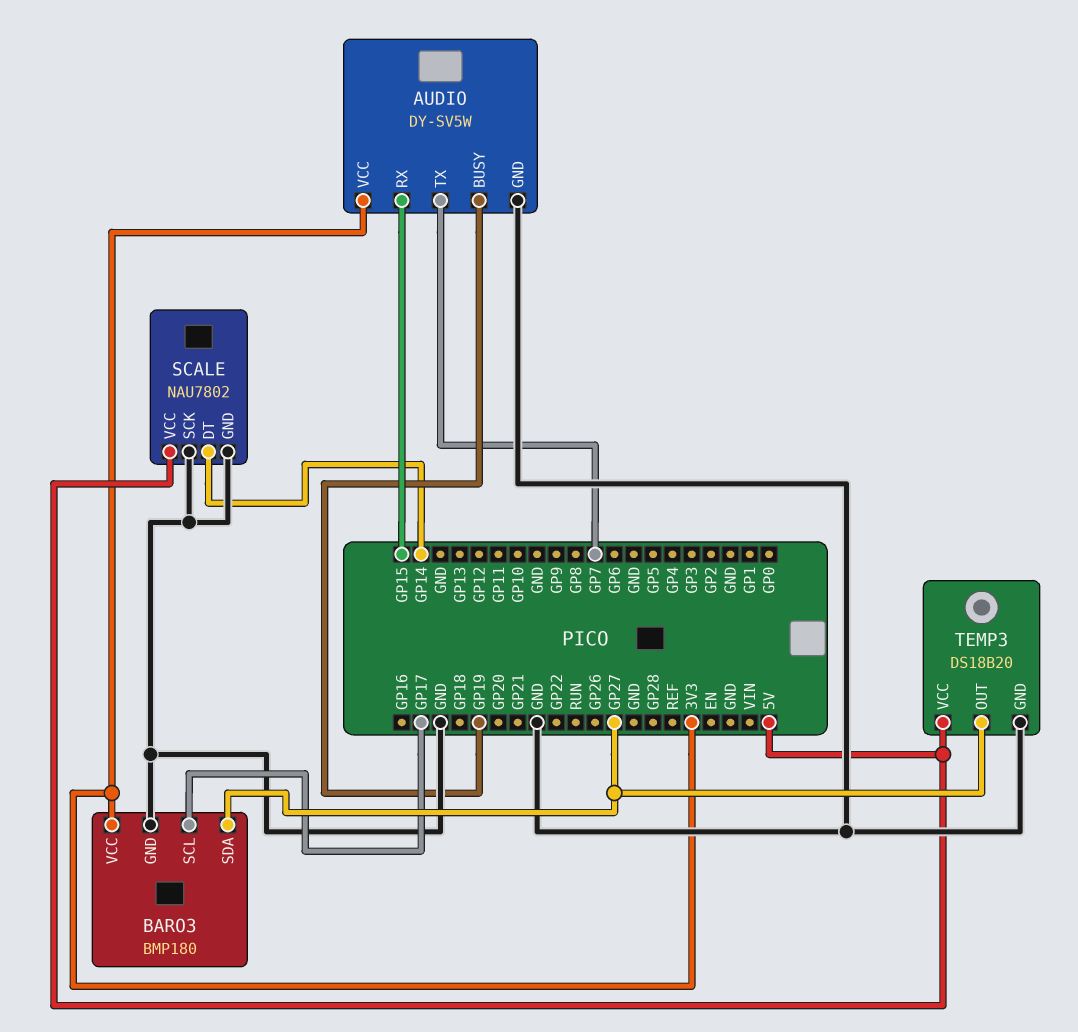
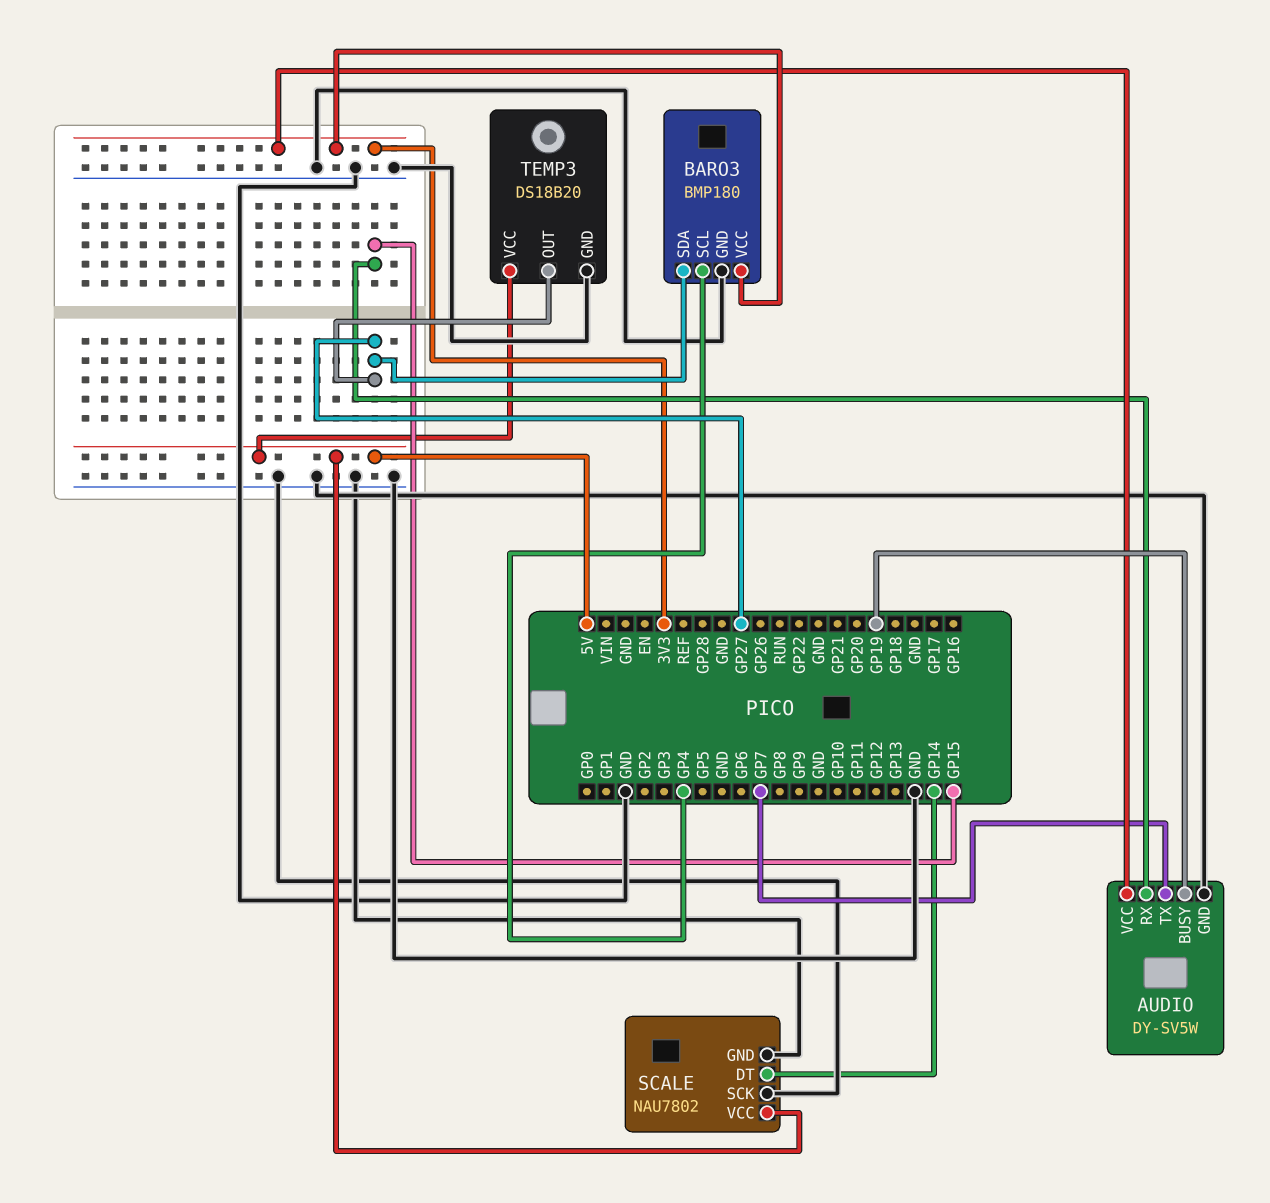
BARO3 pin SCL: GP17 -> GP4

